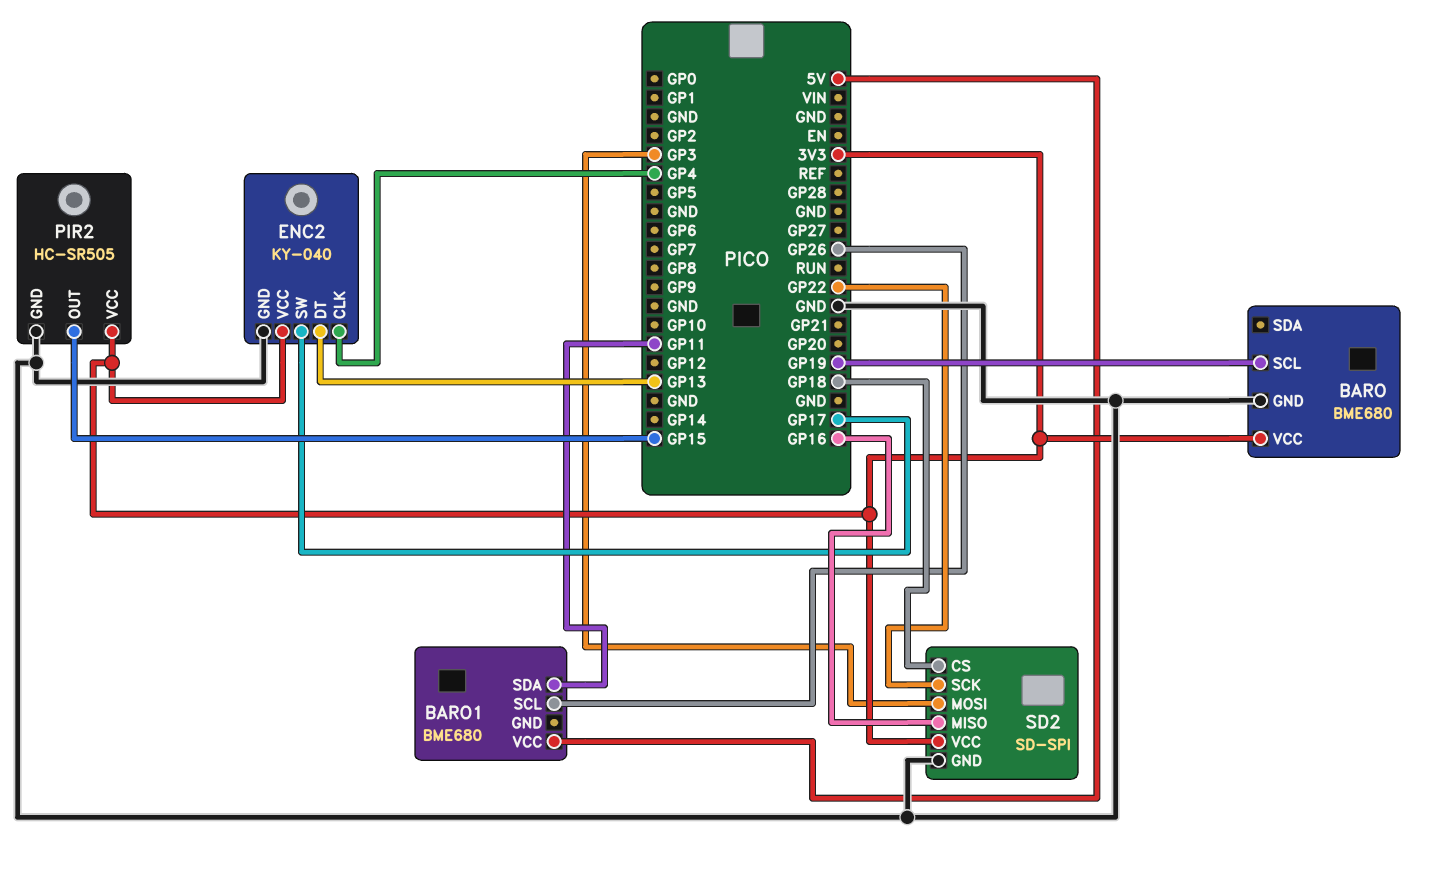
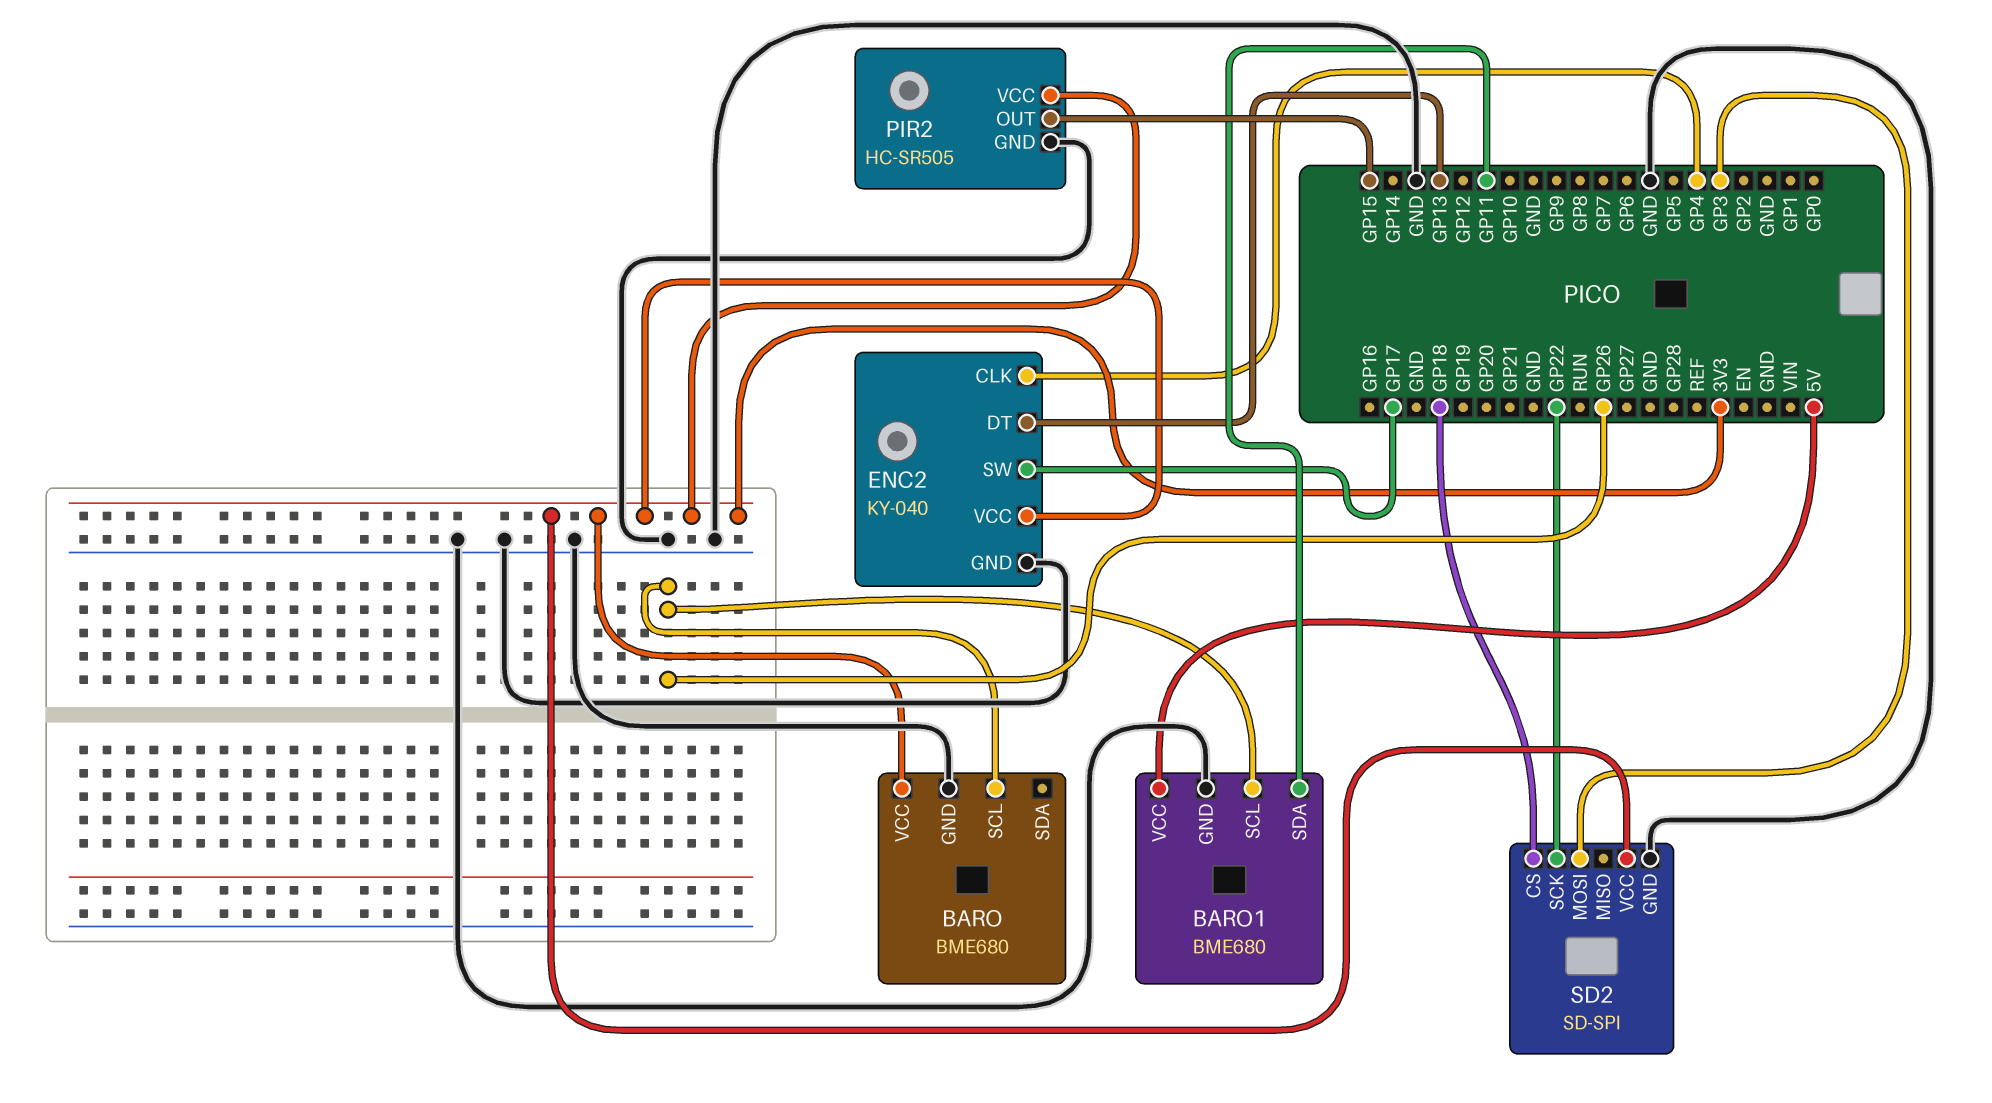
BARO pin SCL: GP19 -> GP26
BARO1 pin GND: none -> GND
SD2 pin MISO: GP16 -> none

